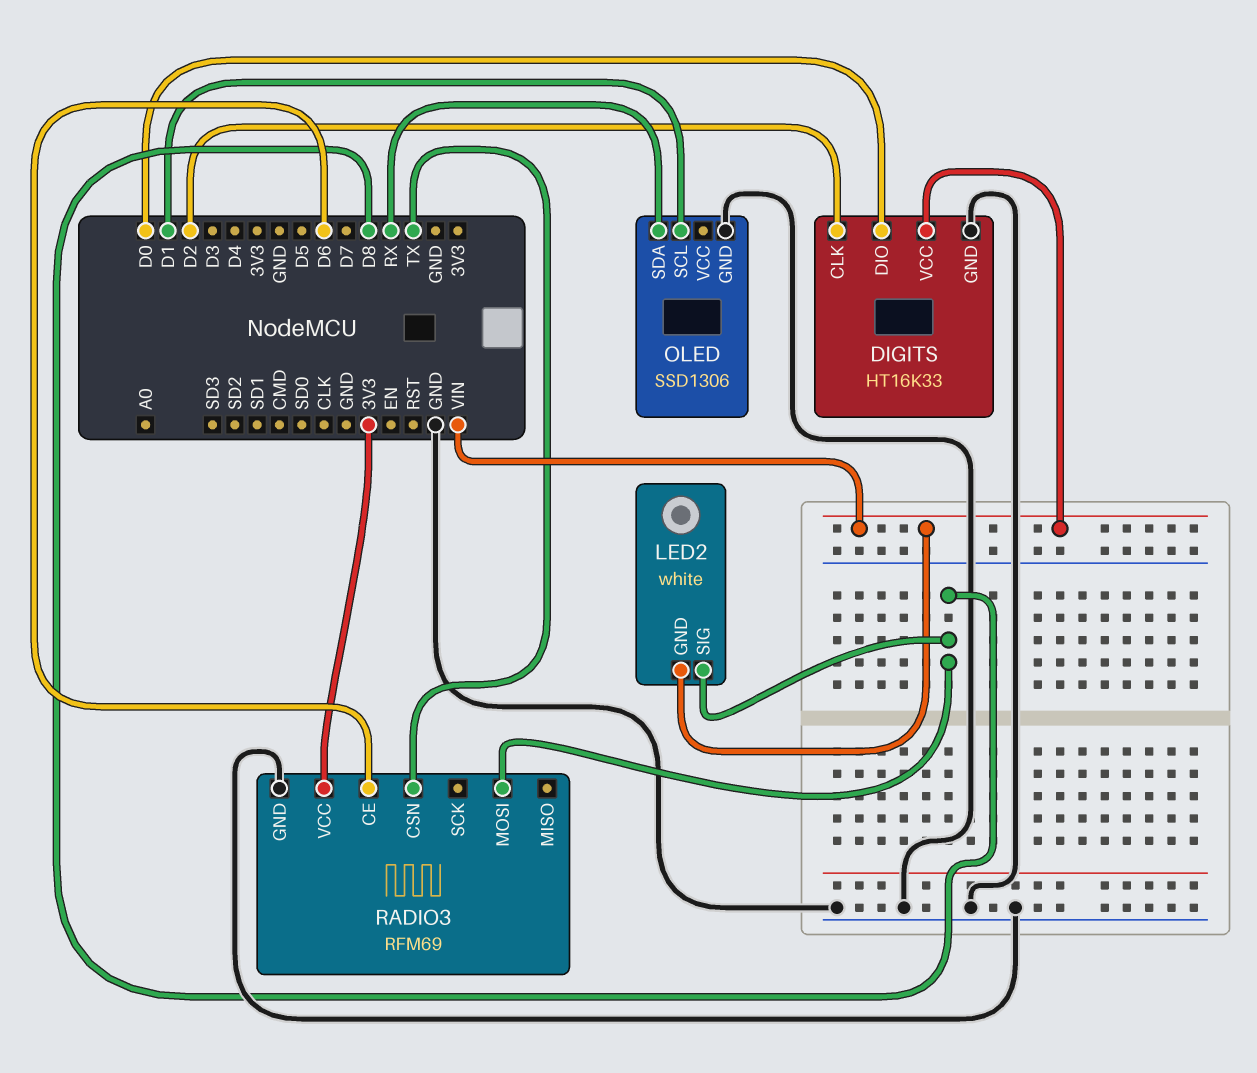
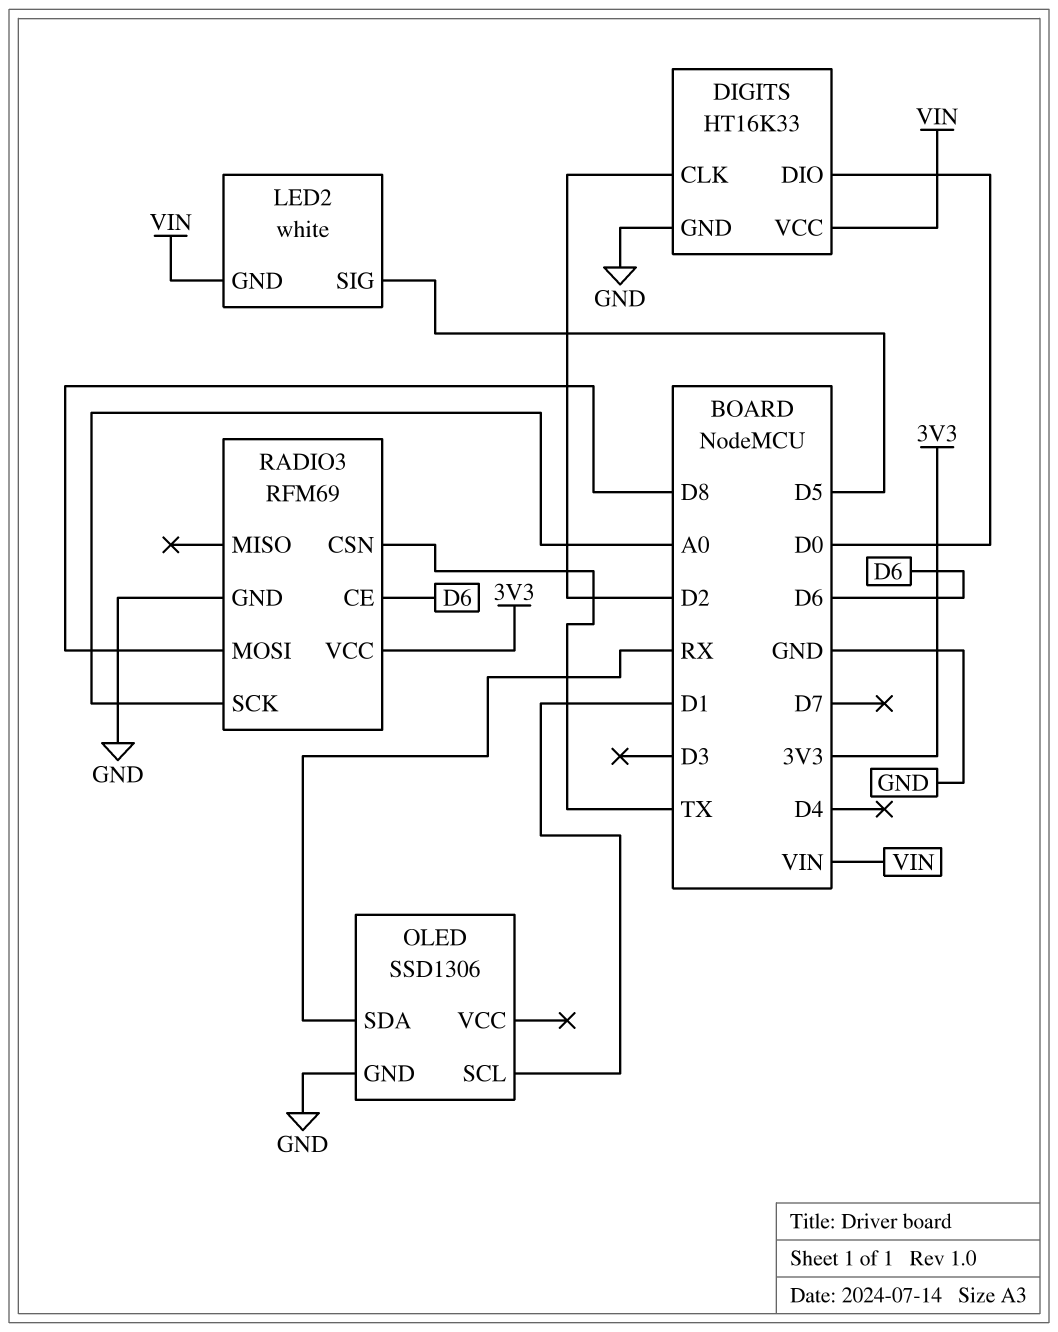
LED2 pin SIG: D8 -> D5
RADIO3 pin SCK: none -> A0

